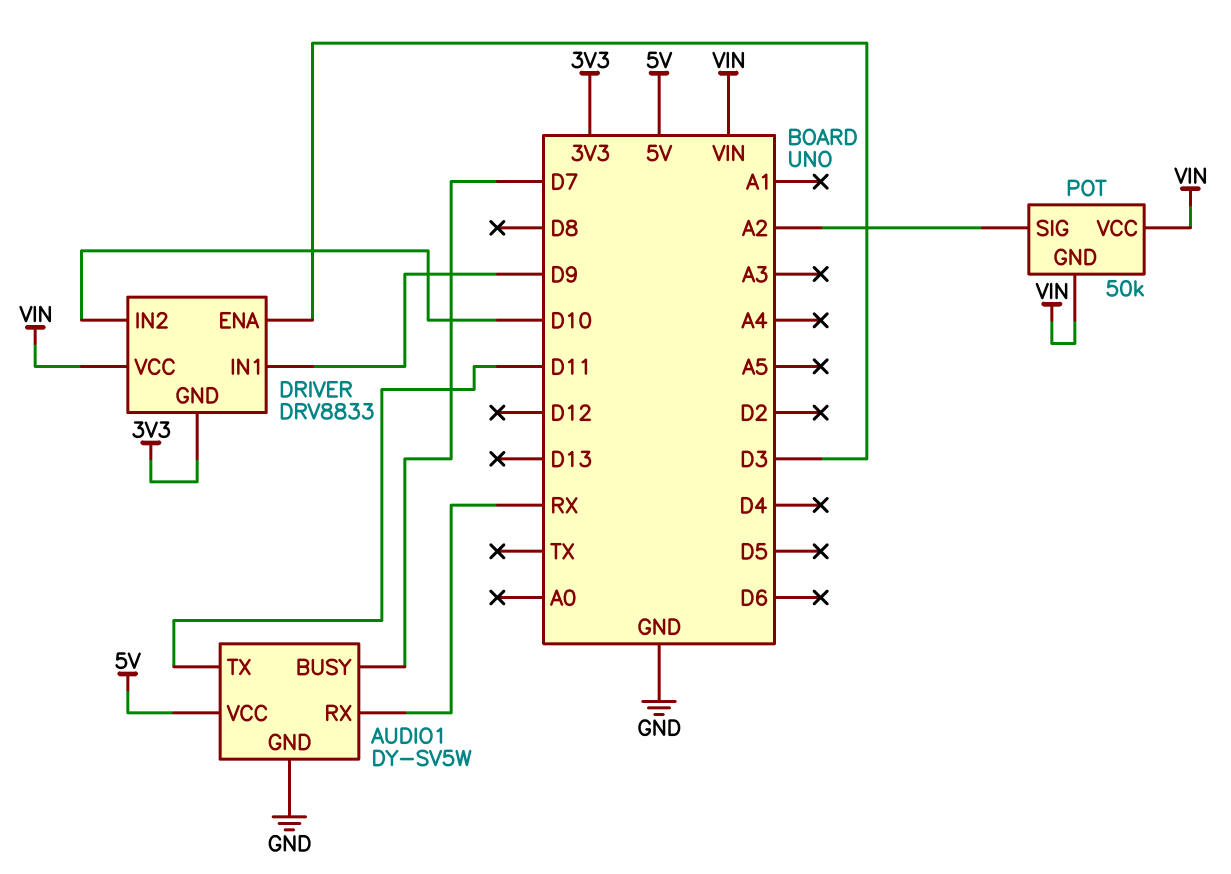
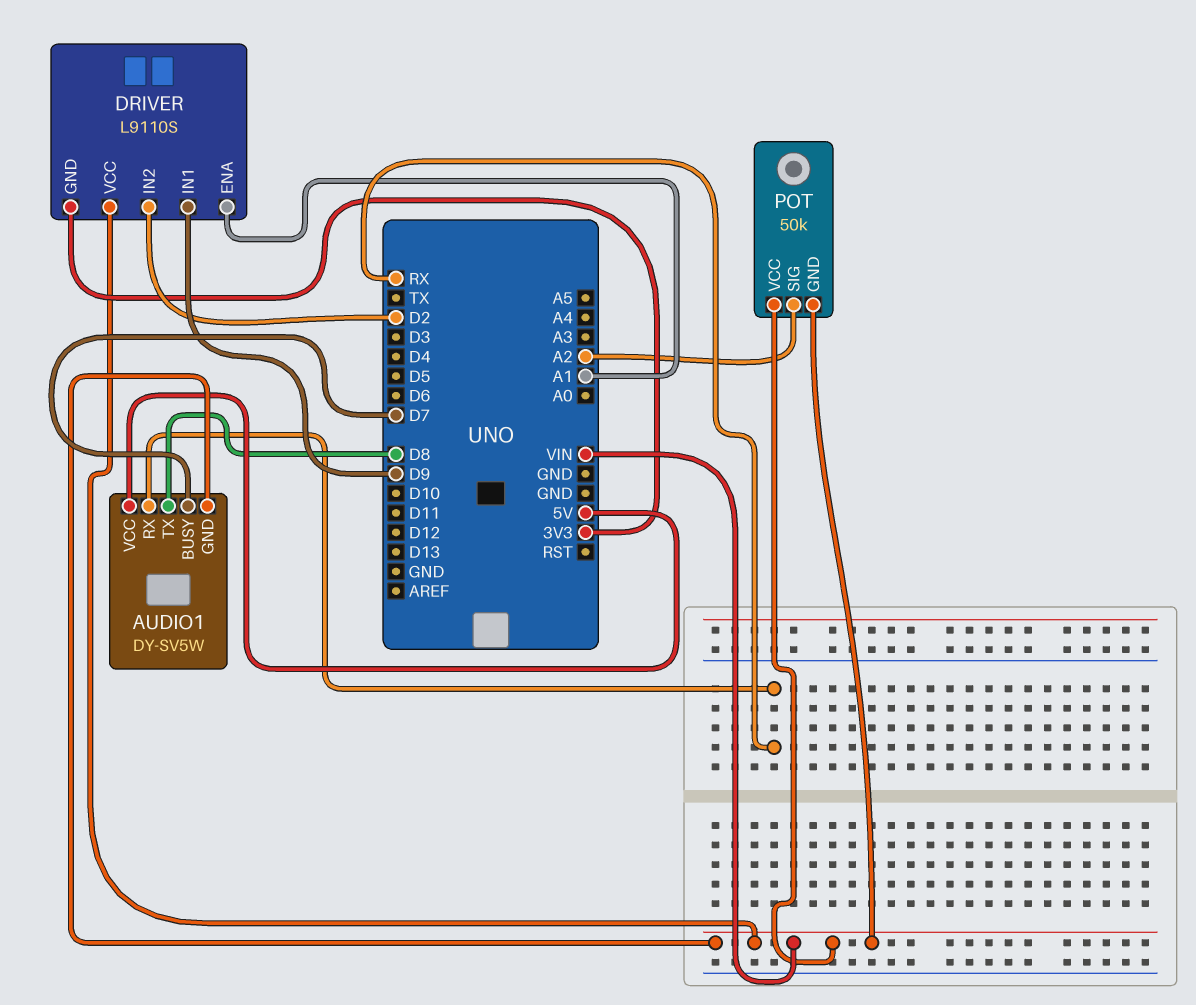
AUDIO1 pin GND: GND -> VIN
AUDIO1 pin TX: D11 -> D8
DRIVER: DRV8833 -> L9110S
DRIVER pin ENA: D3 -> A1
DRIVER pin IN2: D10 -> D2

